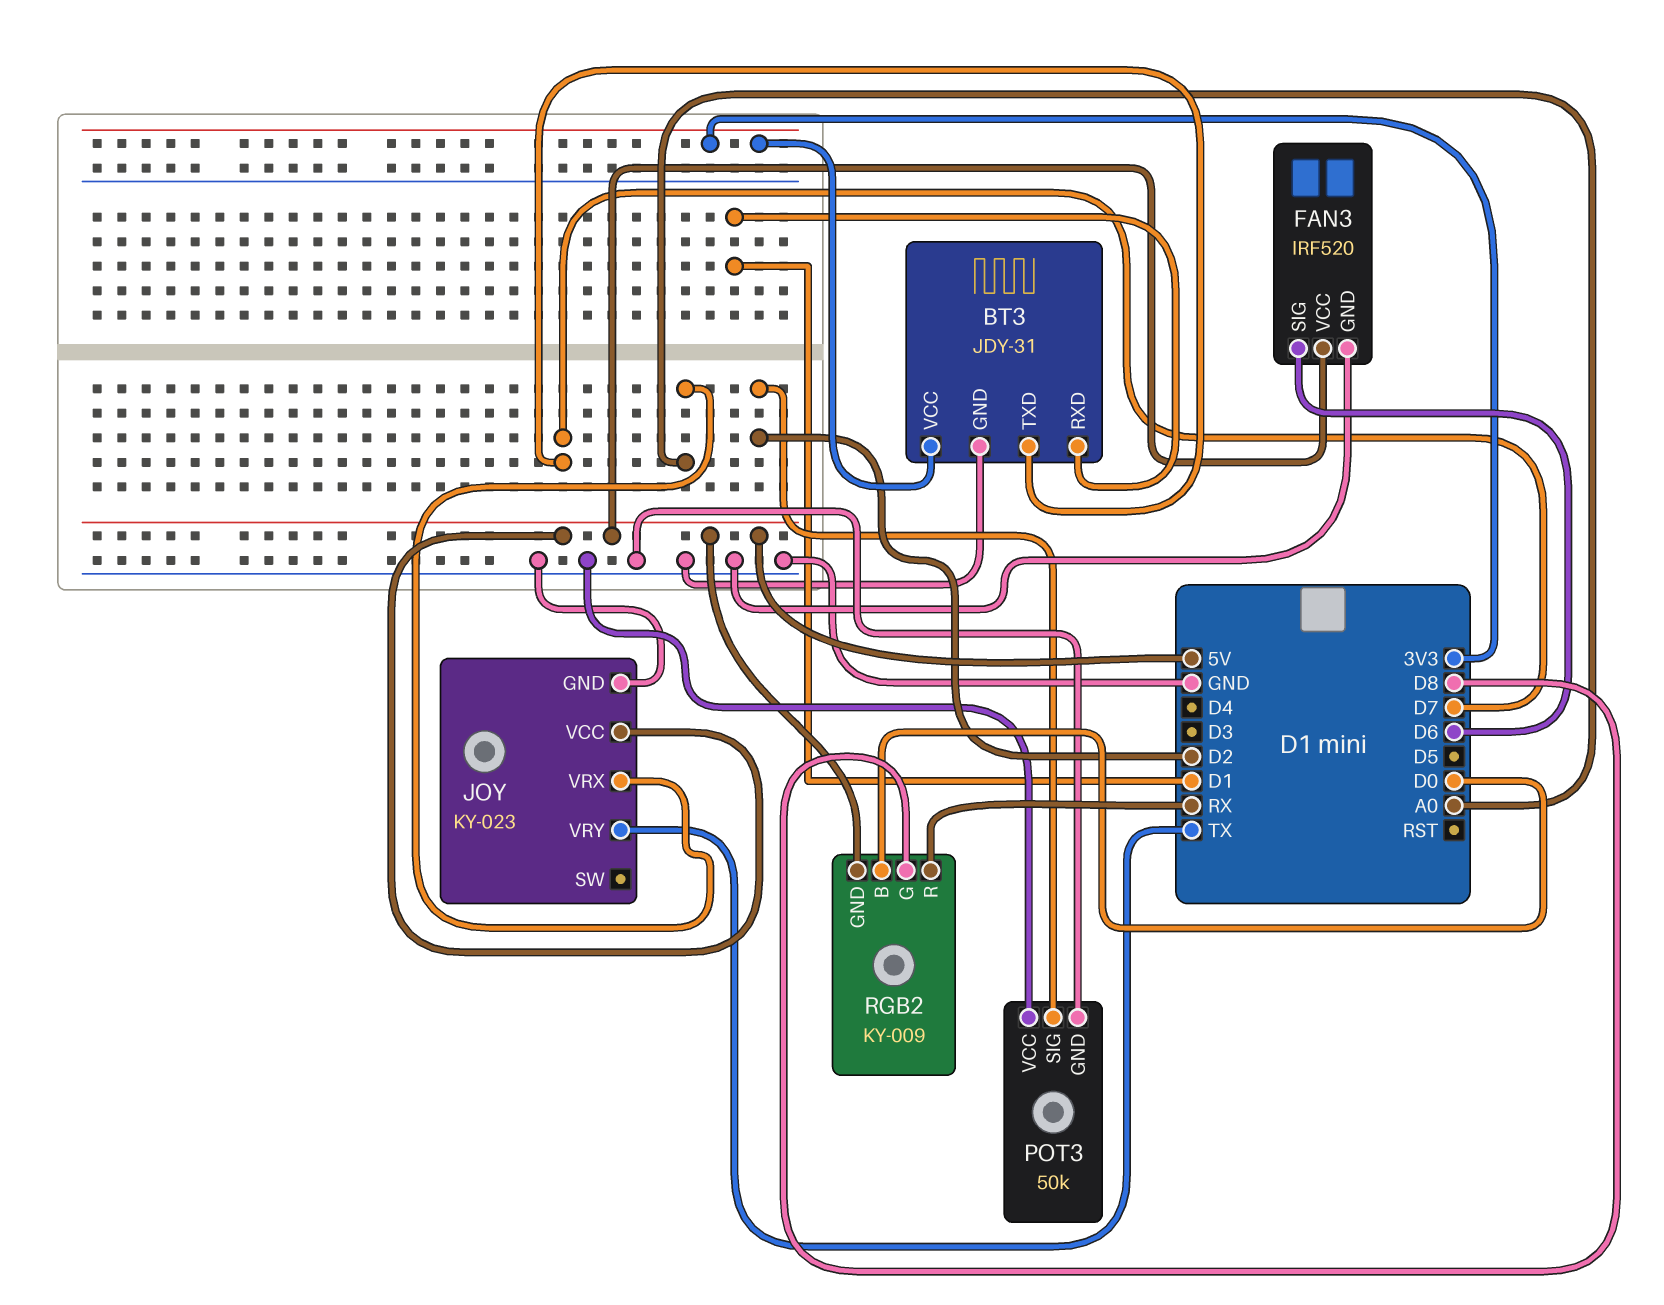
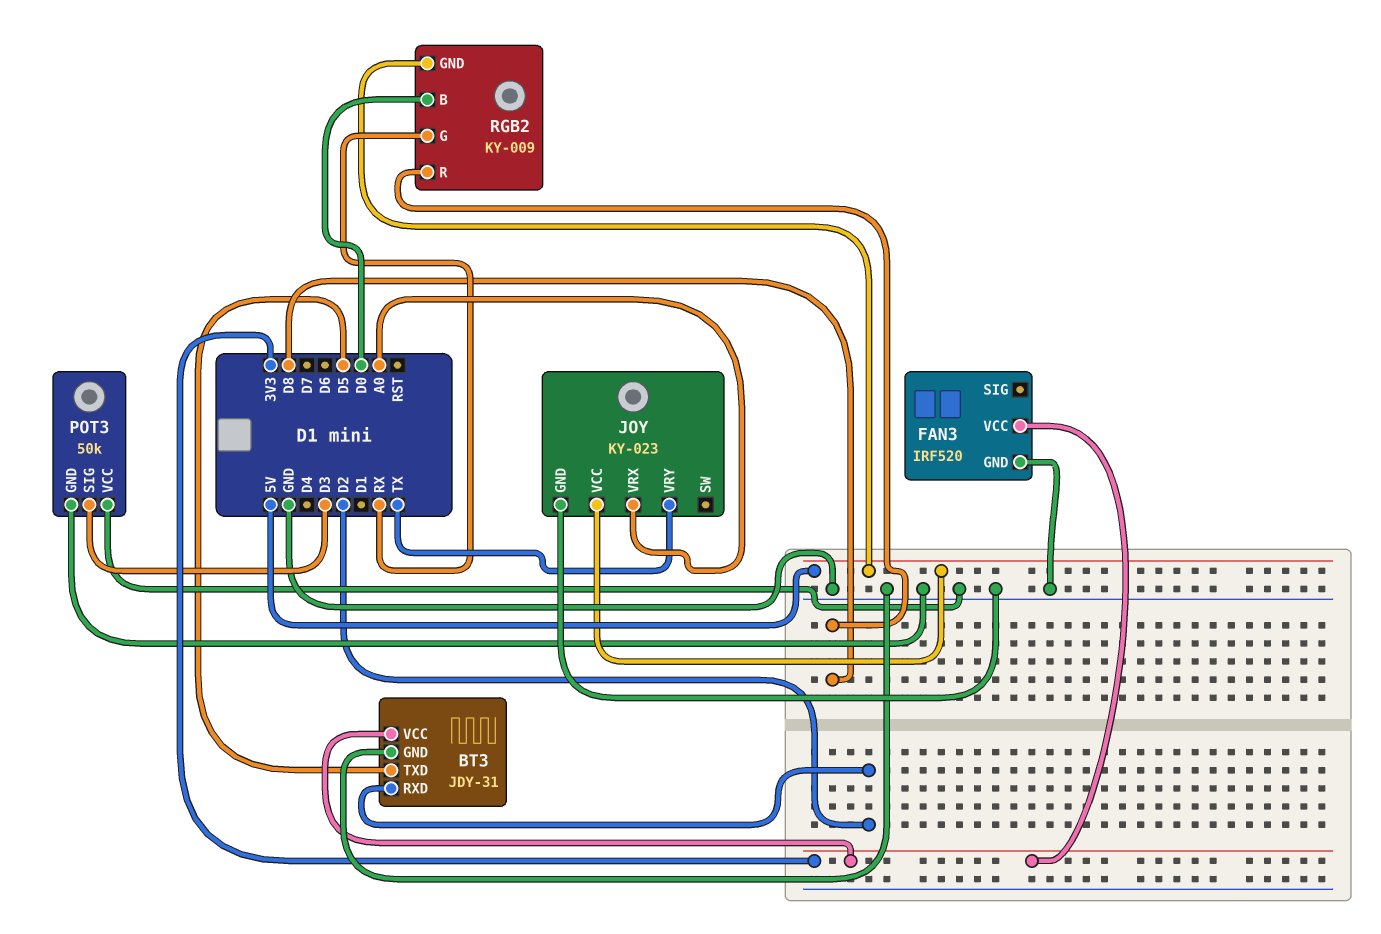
BT3 pin RXD: D1 -> D2
BT3 pin TXD: D7 -> D5
FAN3 pin SIG: D6 -> none
FAN3 pin VCC: 5V -> 3V3
POT3 pin SIG: D2 -> D3
RGB2 pin G: D8 -> RX
RGB2 pin R: RX -> D8

